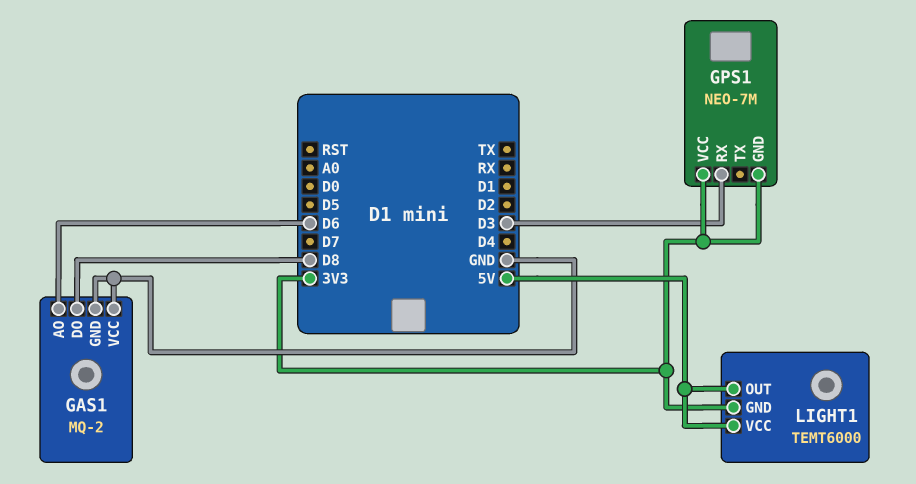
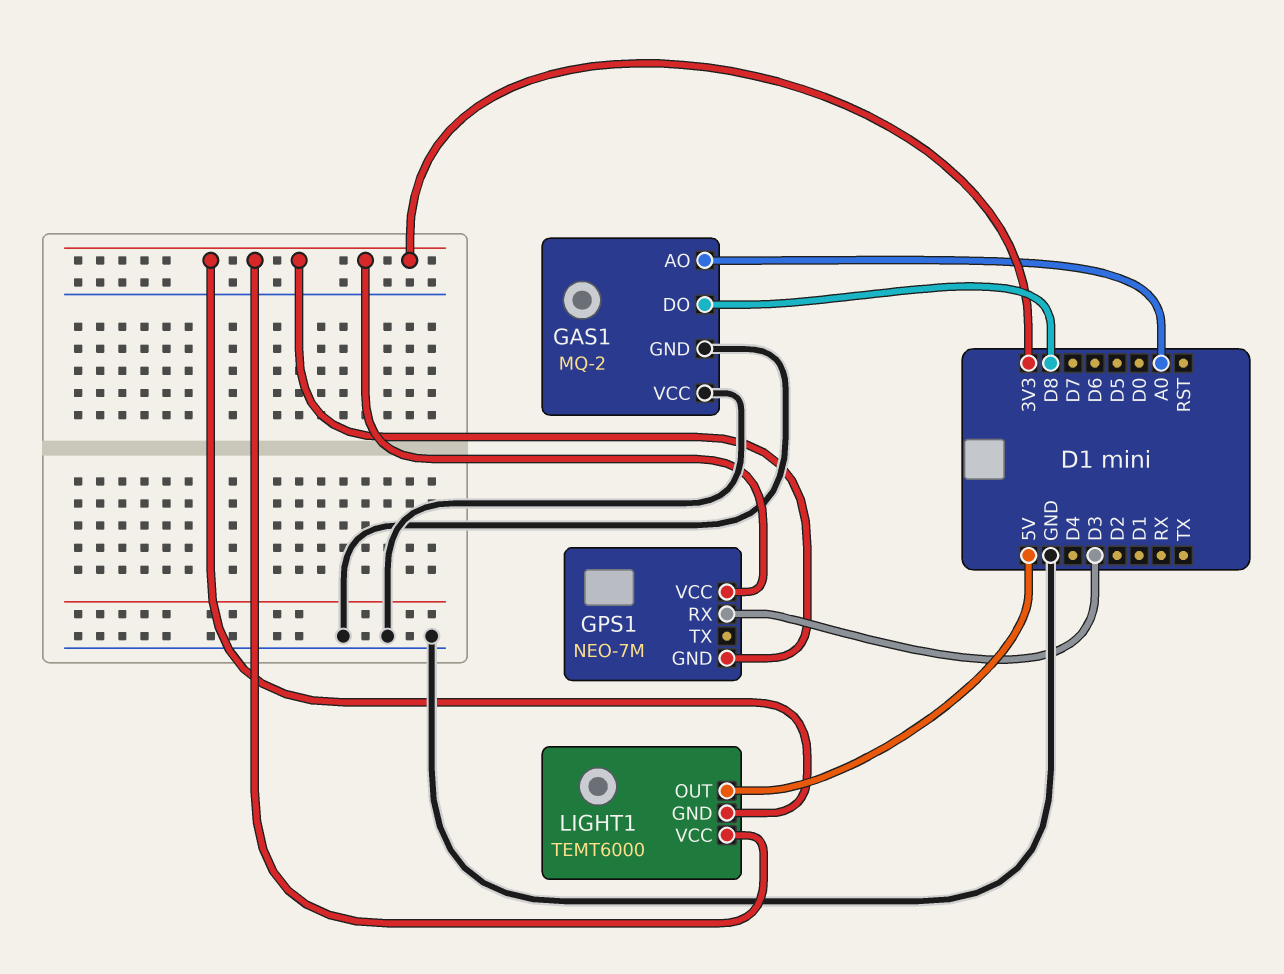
GAS1 pin AO: D6 -> A0
LIGHT1 pin VCC: 5V -> 3V3

